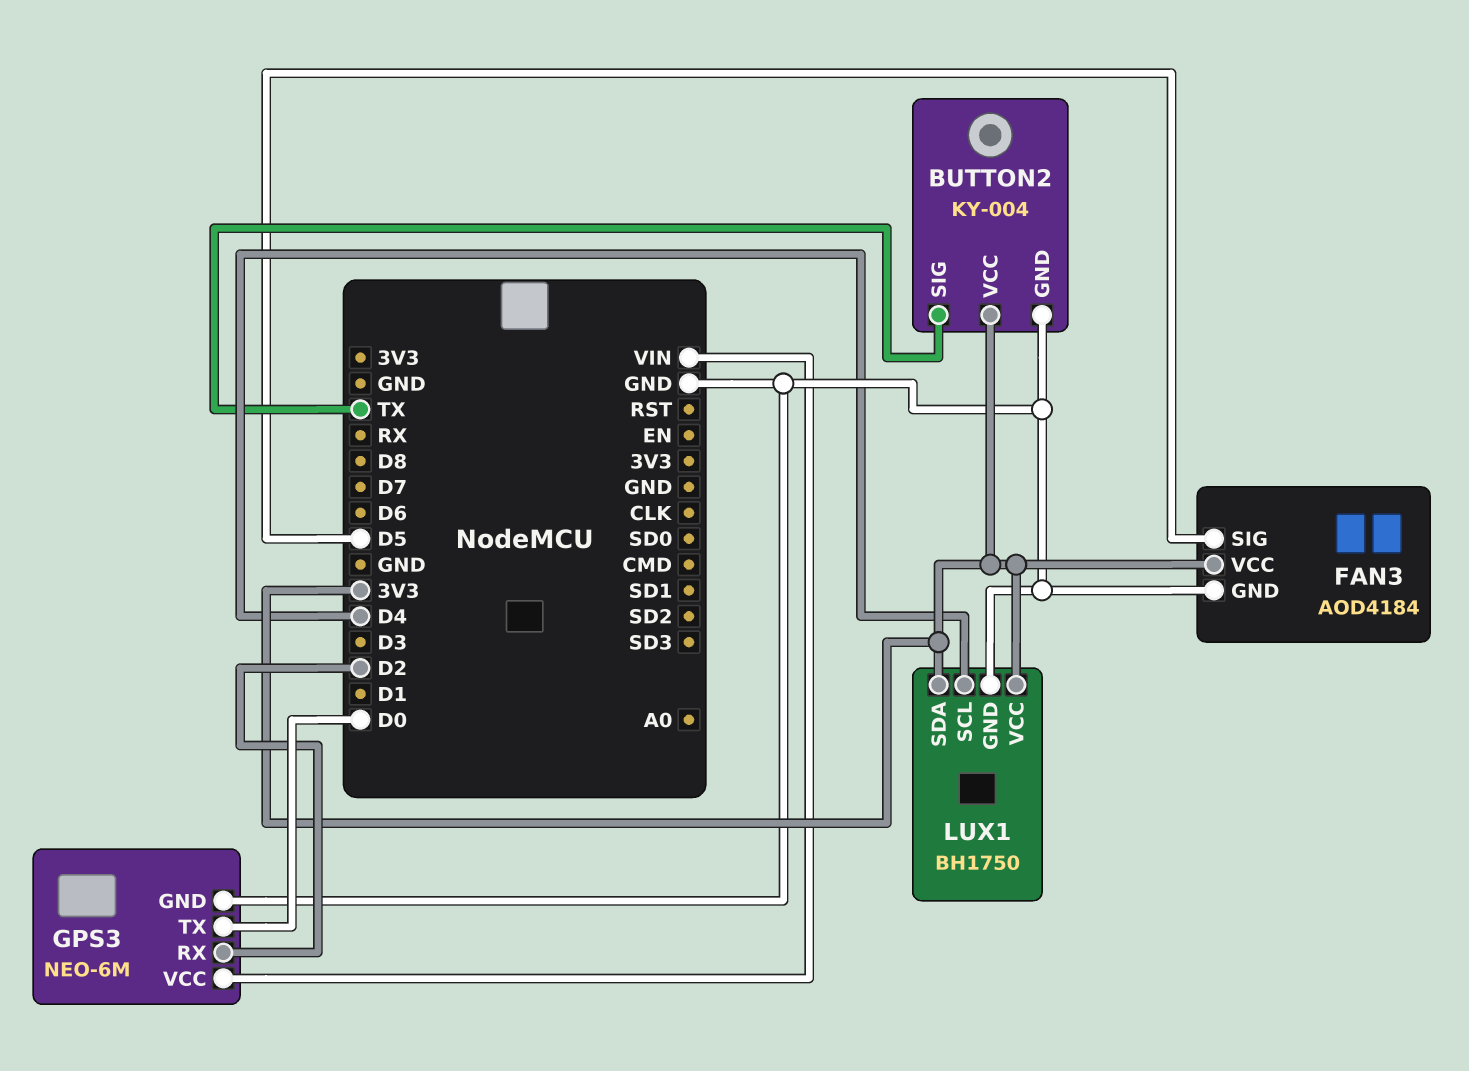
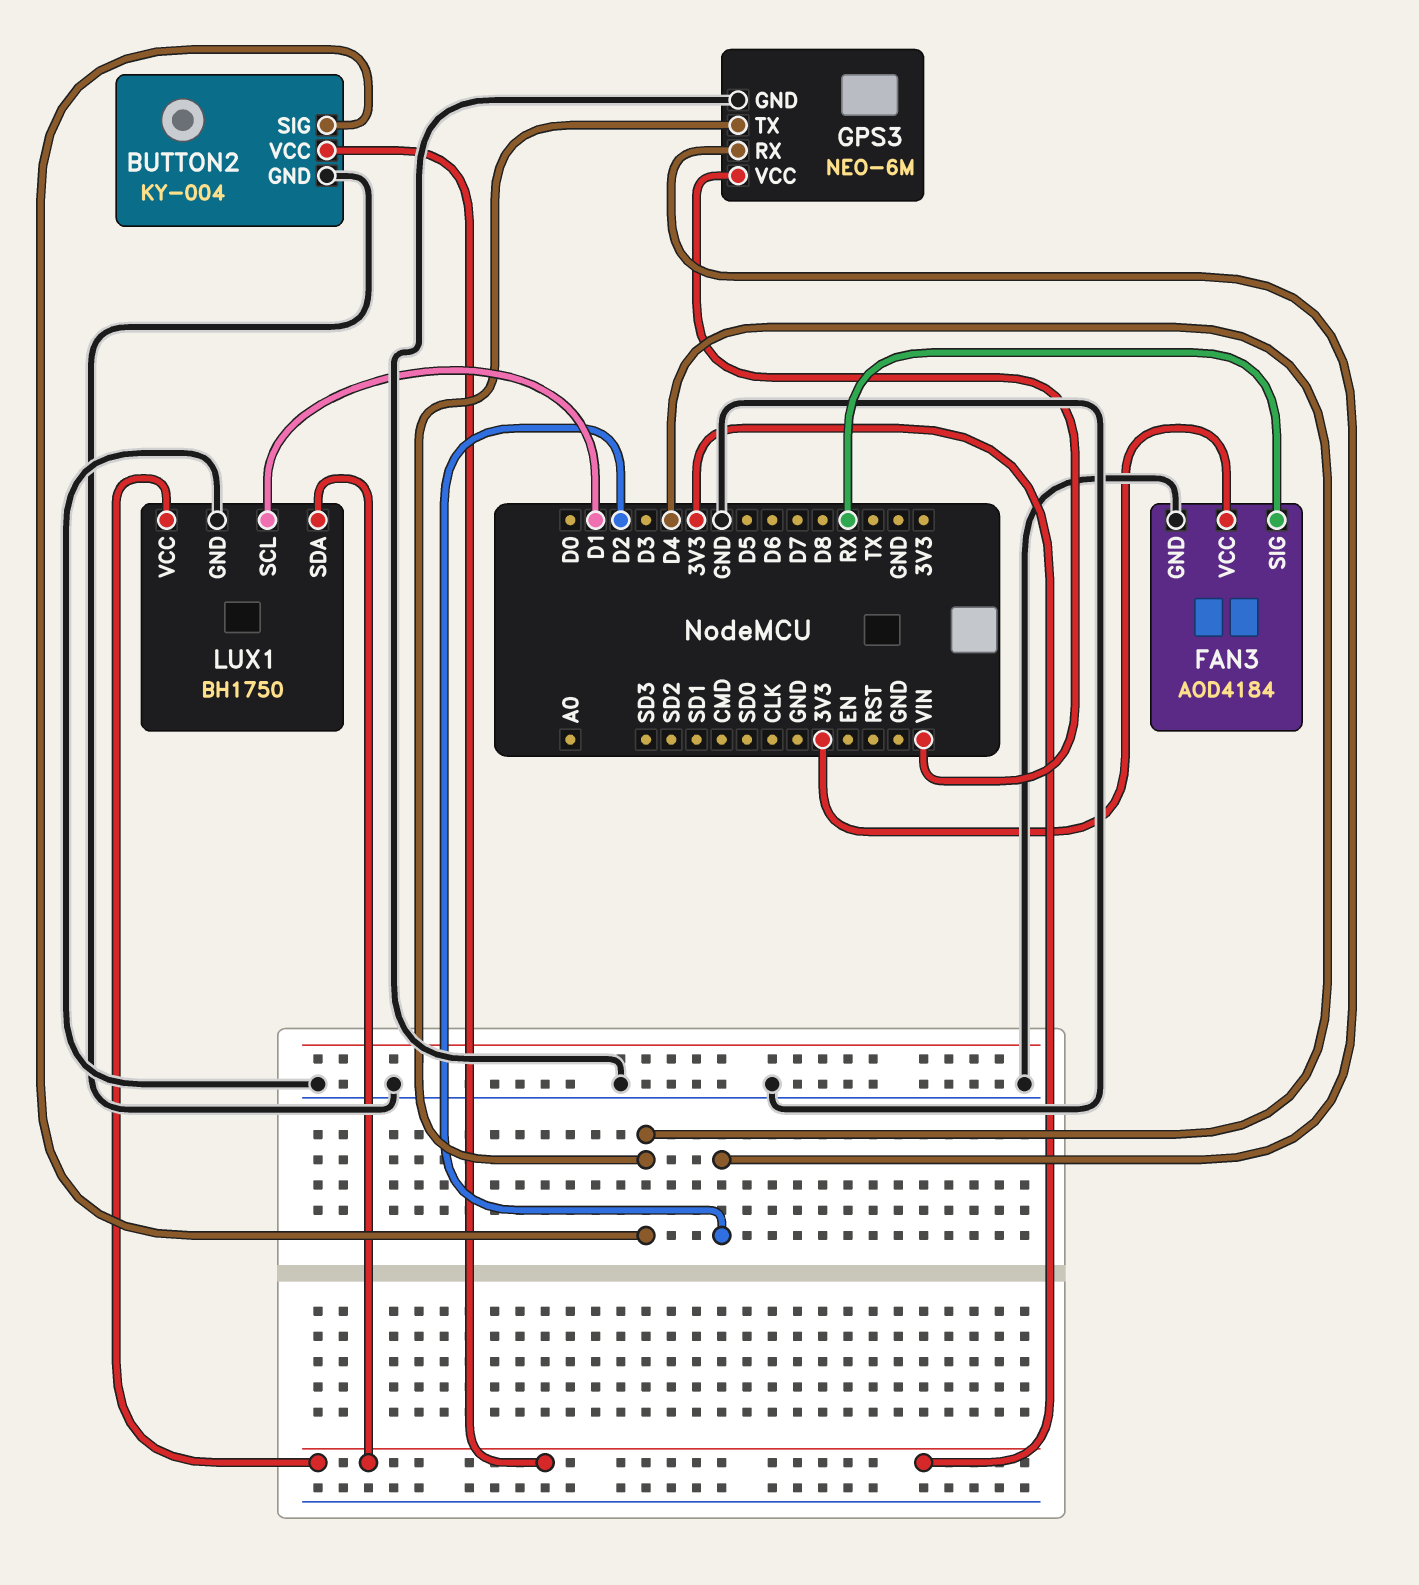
BUTTON2 pin SIG: TX -> D4
FAN3 pin SIG: D5 -> RX
GPS3 pin TX: D0 -> D4
LUX1 pin SCL: D4 -> D1

